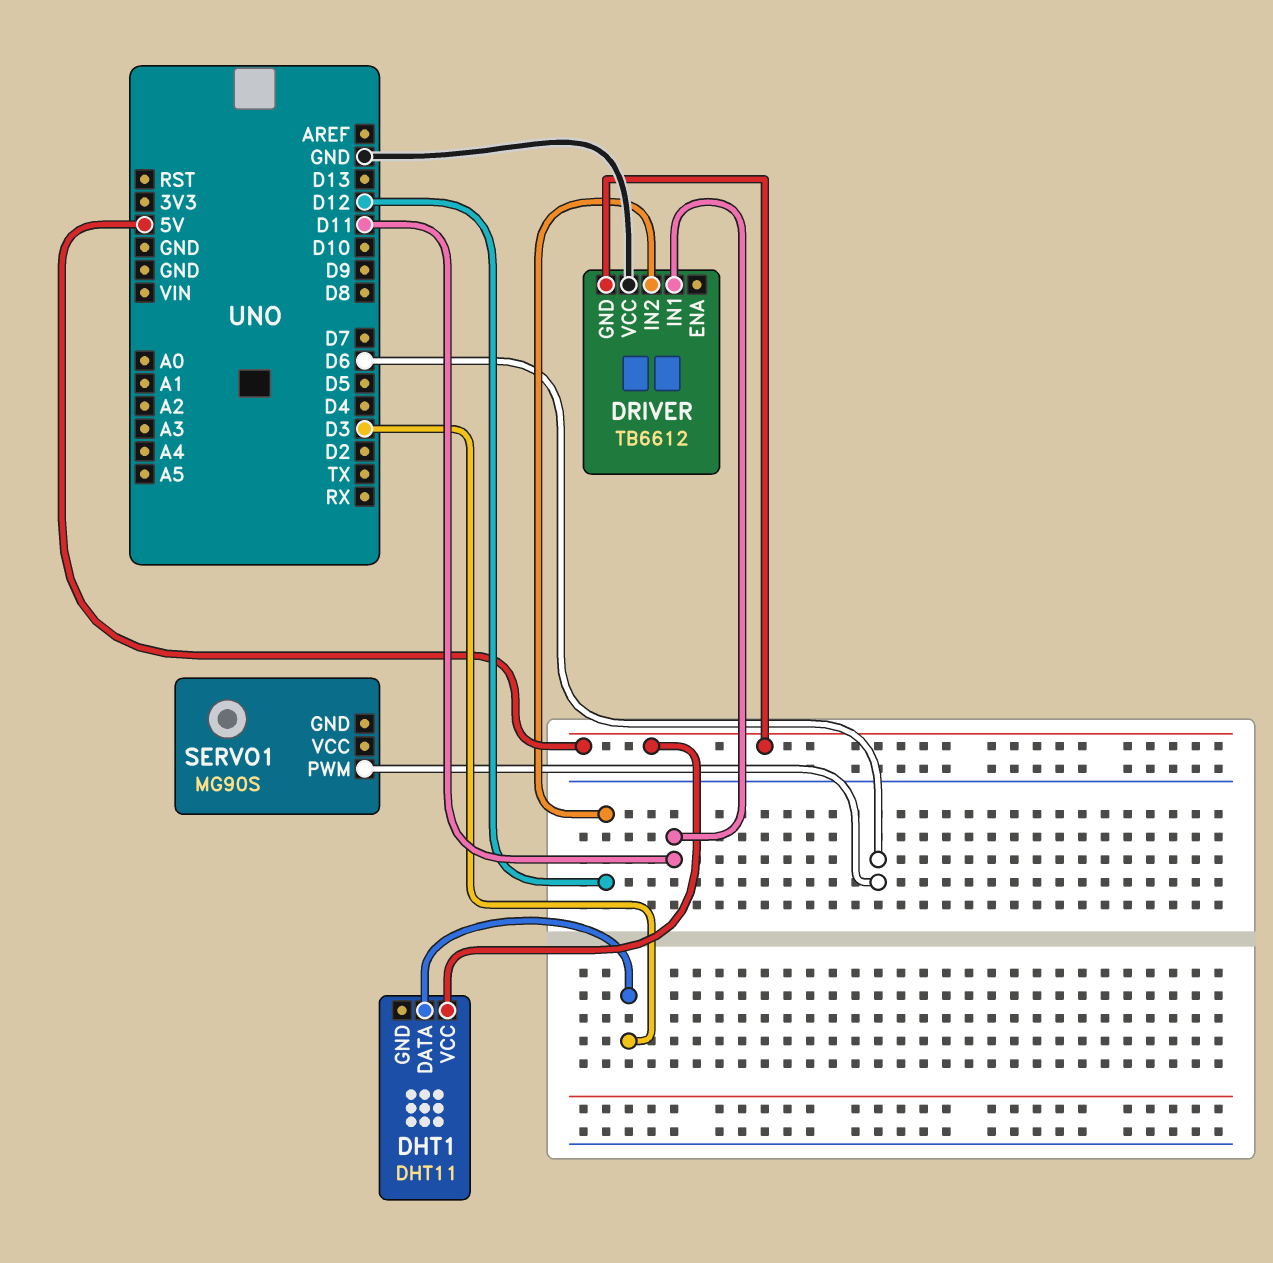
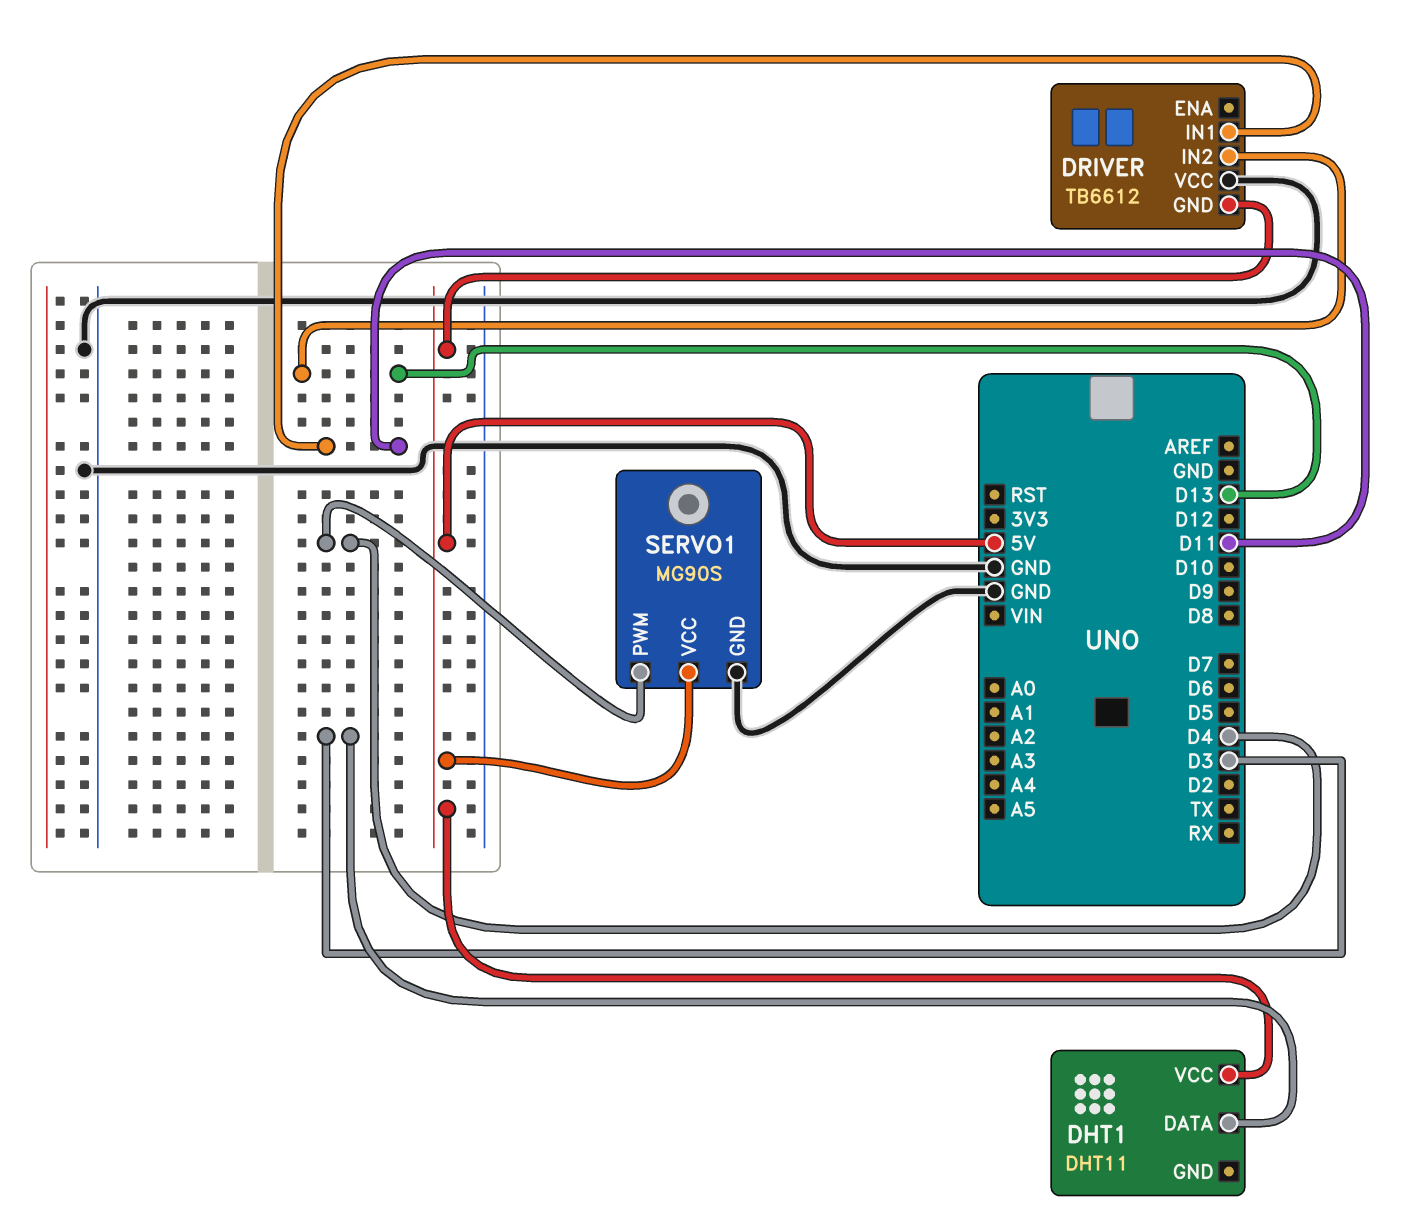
DRIVER pin IN2: D12 -> D13
SERVO1 pin GND: none -> GND
SERVO1 pin PWM: D6 -> D4
SERVO1 pin VCC: none -> 5V

